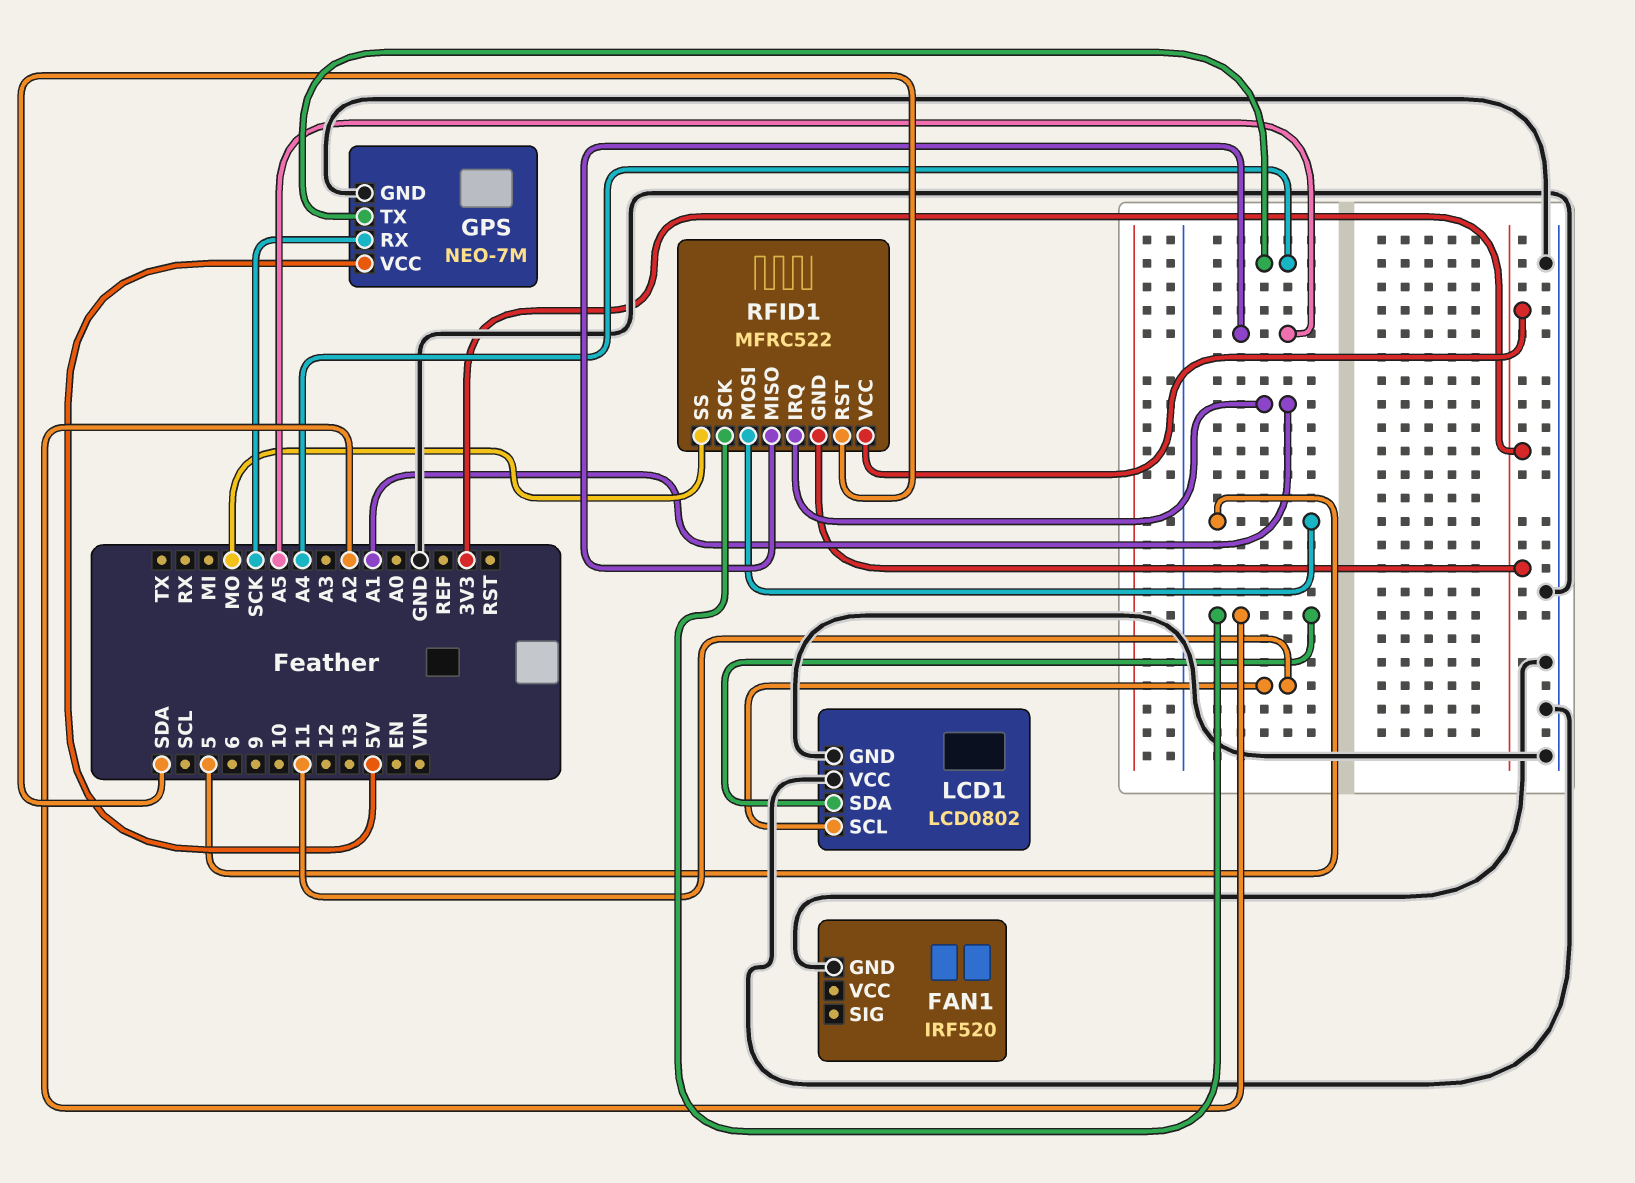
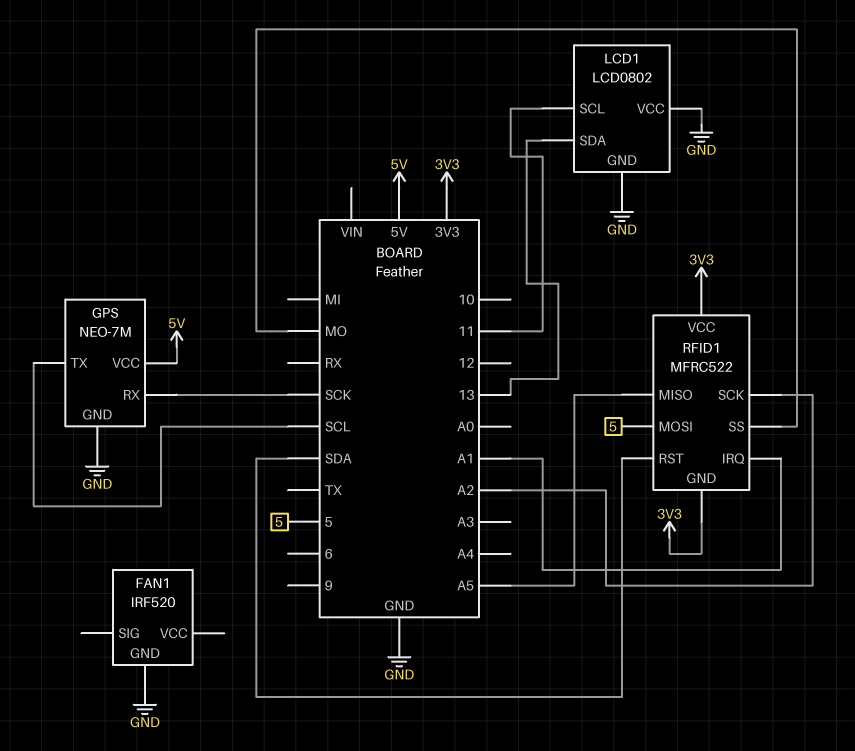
GPS pin TX: A4 -> SCL
LCD1 pin SDA: A2 -> 13

